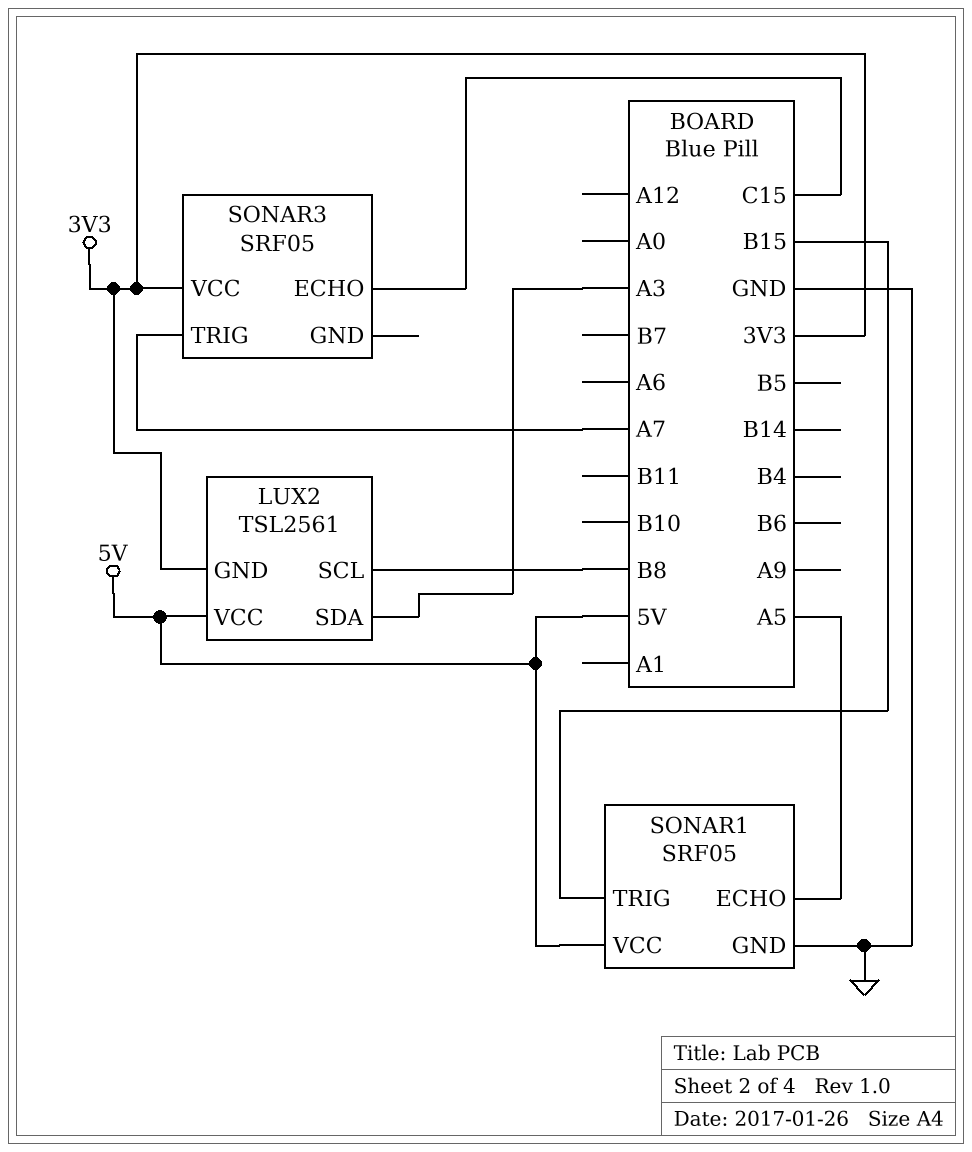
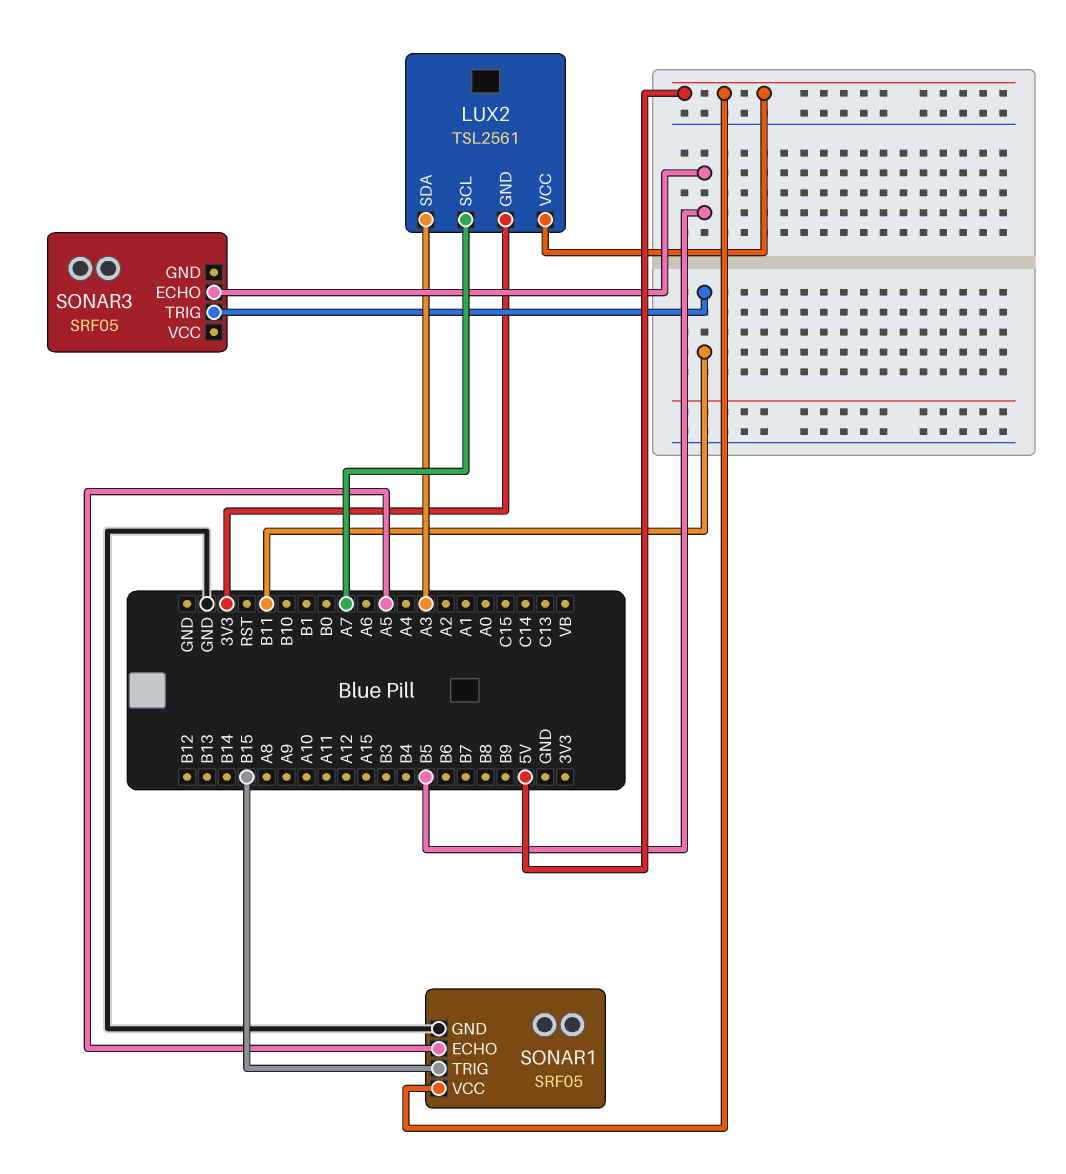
LUX2 pin SCL: B8 -> A7
SONAR3 pin ECHO: C15 -> B5
SONAR3 pin TRIG: A7 -> B11
SONAR3 pin VCC: 3V3 -> none

